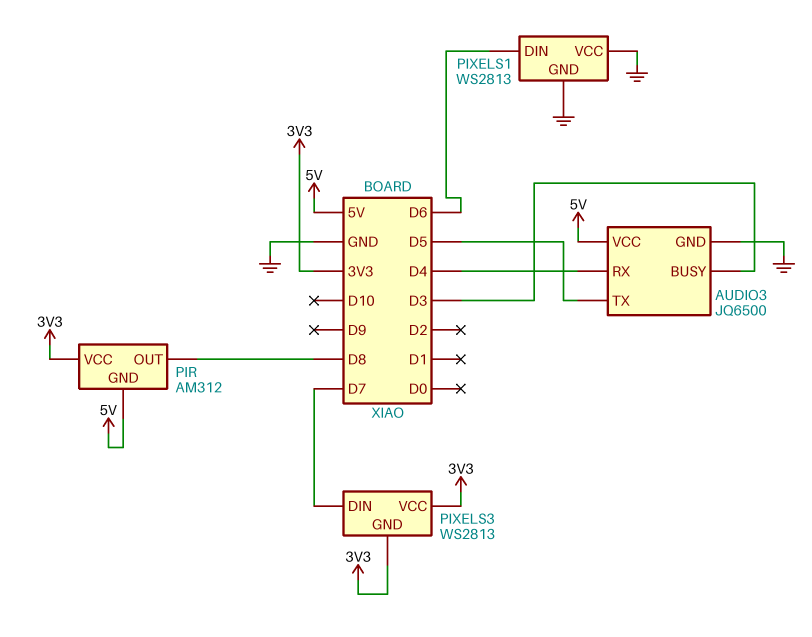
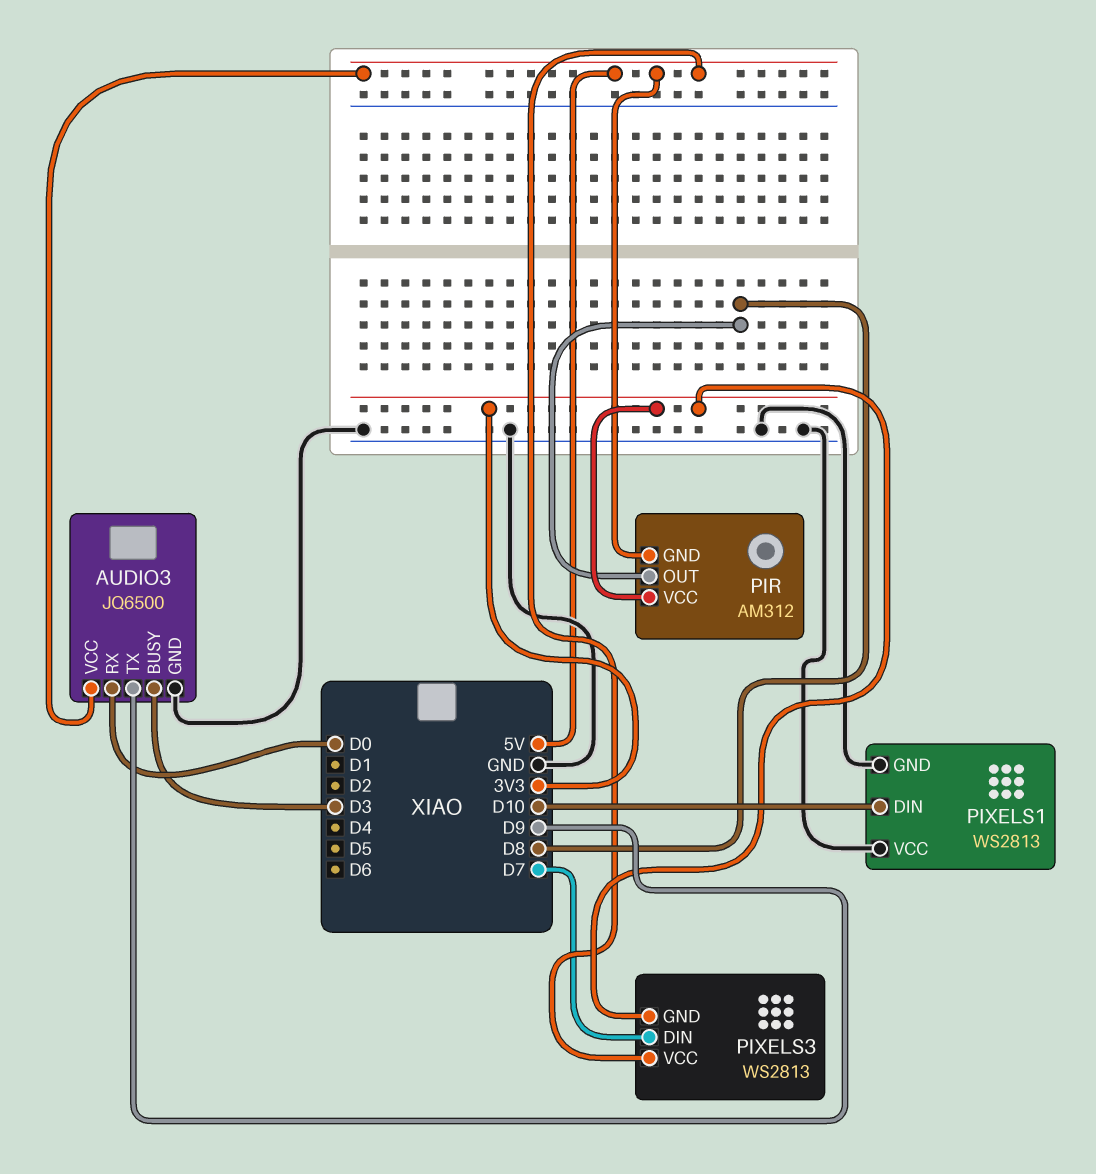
AUDIO3 pin RX: D4 -> D0
AUDIO3 pin TX: D5 -> D9
PIXELS1 pin DIN: D6 -> D10
PIXELS3 pin VCC: 3V3 -> 5V

